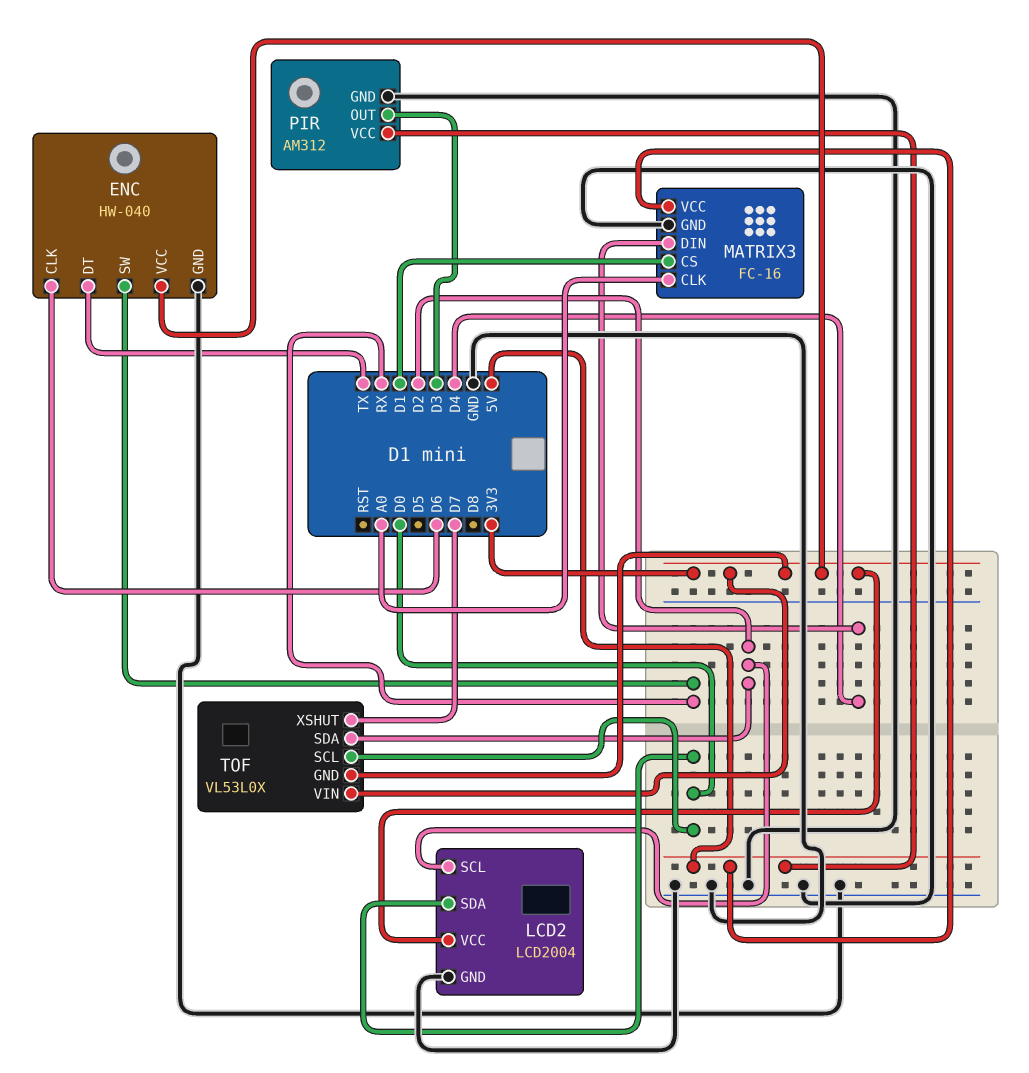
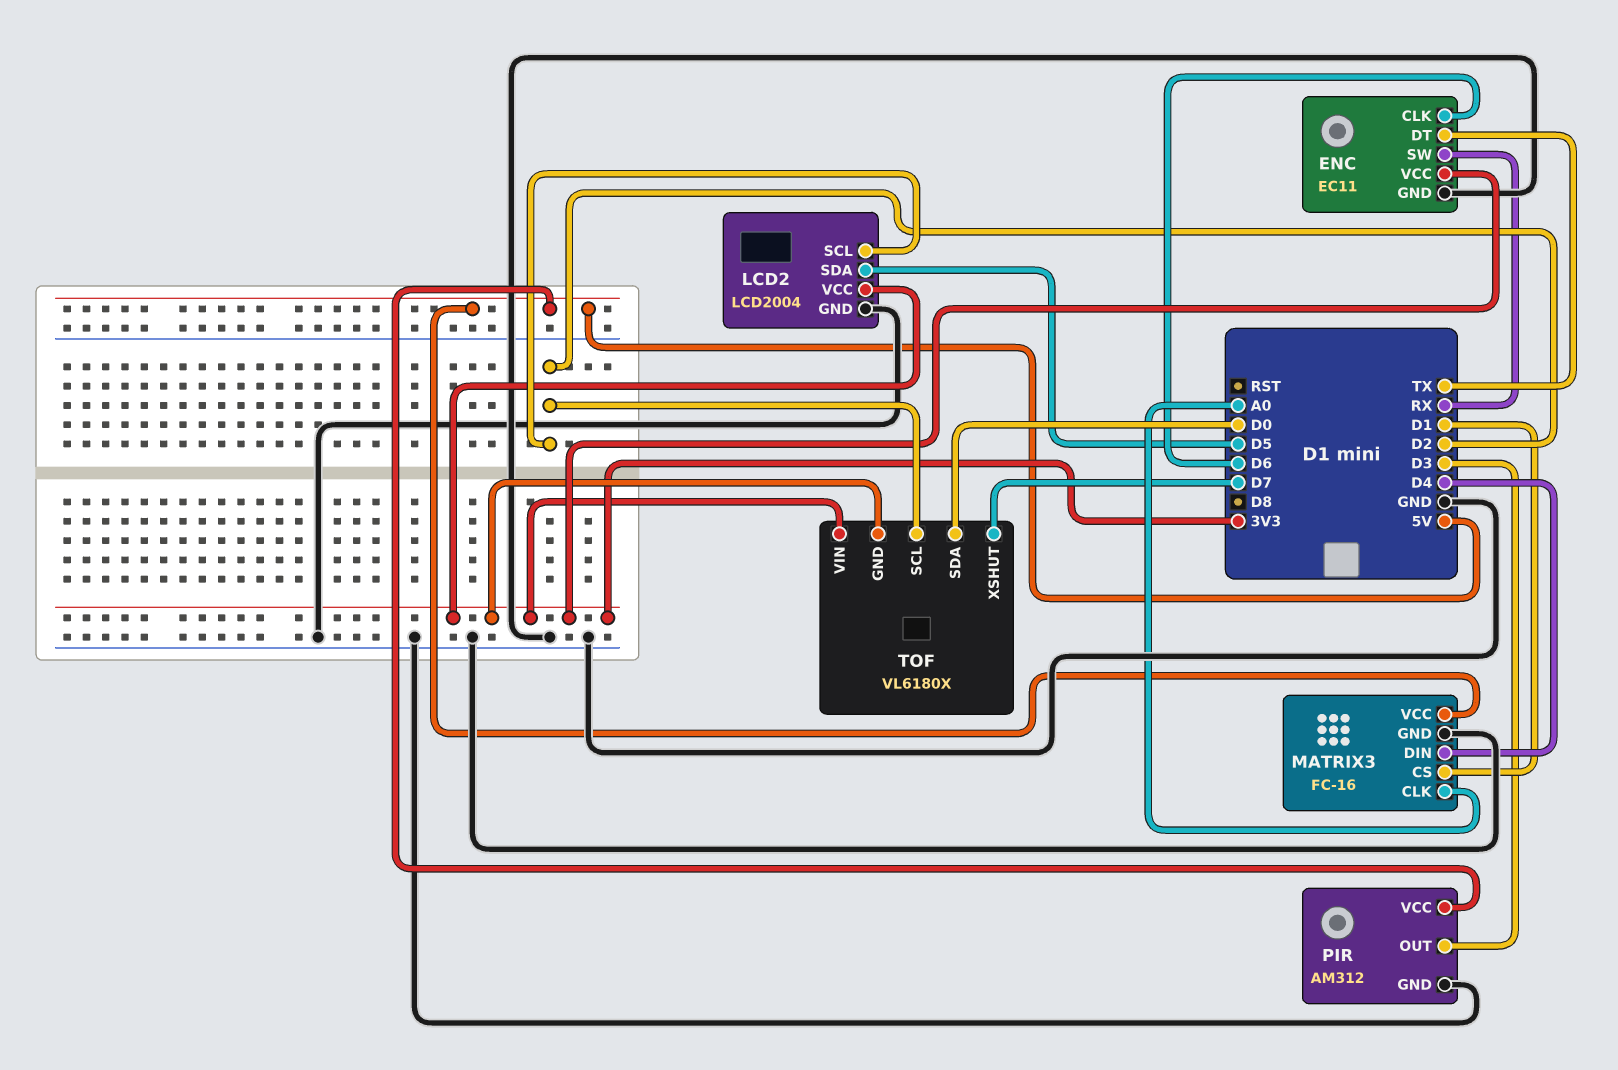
ENC: HW-040 -> EC11
LCD2 pin SDA: D0 -> D5
TOF: VL53L0X -> VL6180X
TOF pin SCL: D0 -> D2
TOF pin SDA: D2 -> D0

